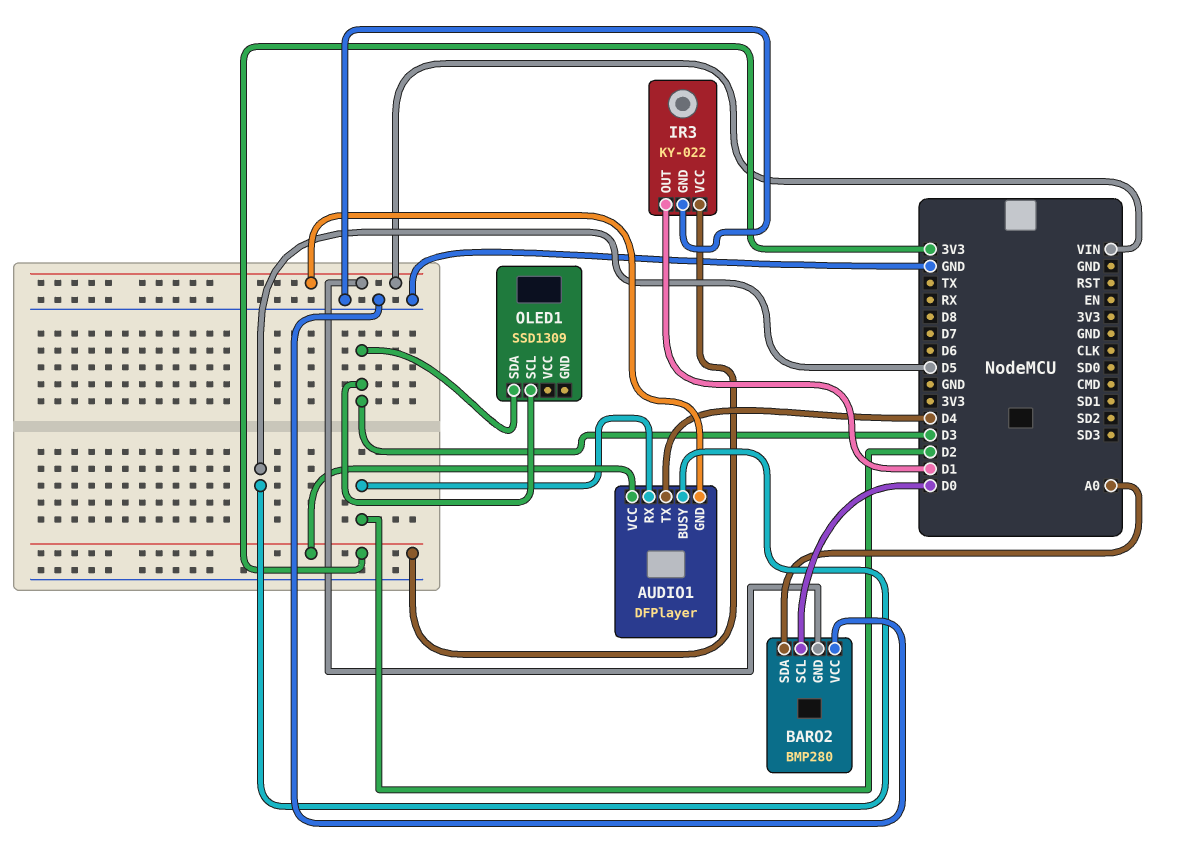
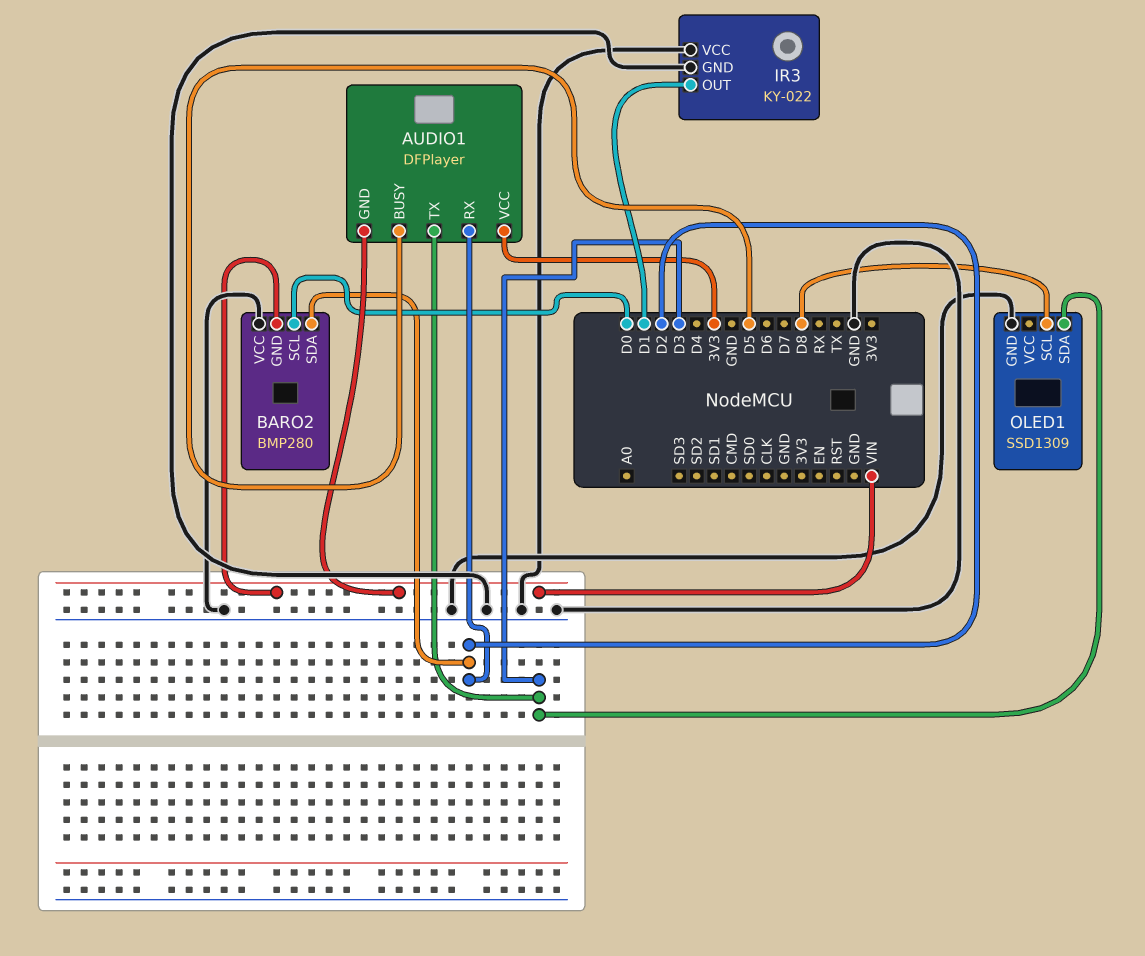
AUDIO1 pin TX: D4 -> D3
BARO2 pin SDA: A0 -> D2
IR3 pin VCC: 3V3 -> GND
OLED1 pin GND: none -> GND
OLED1 pin SCL: D3 -> D8

